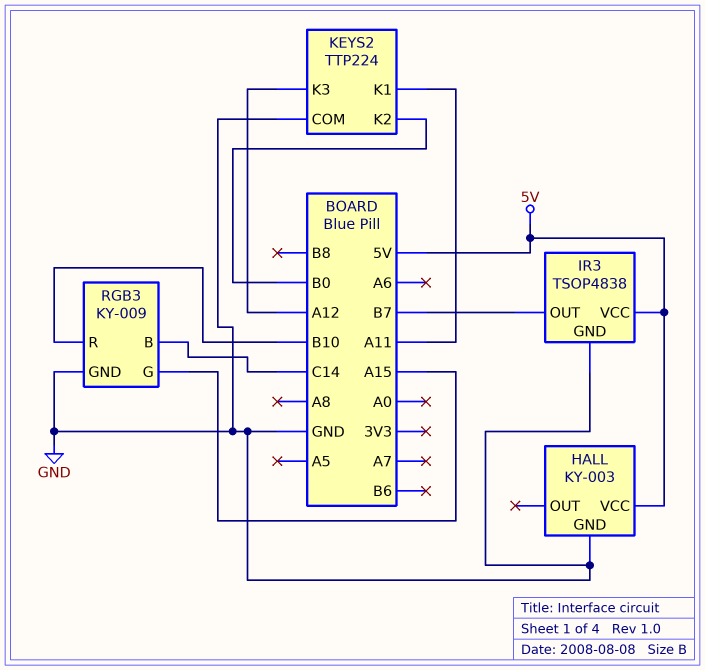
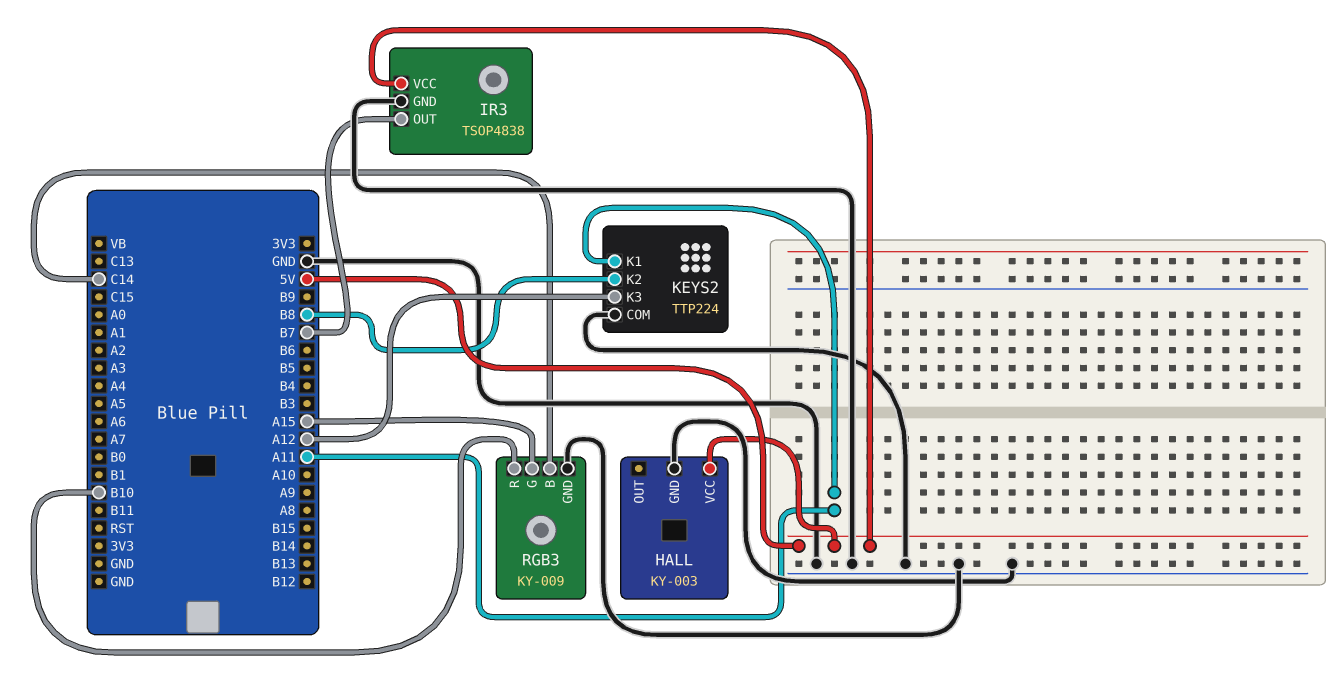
KEYS2 pin K2: B0 -> B8

